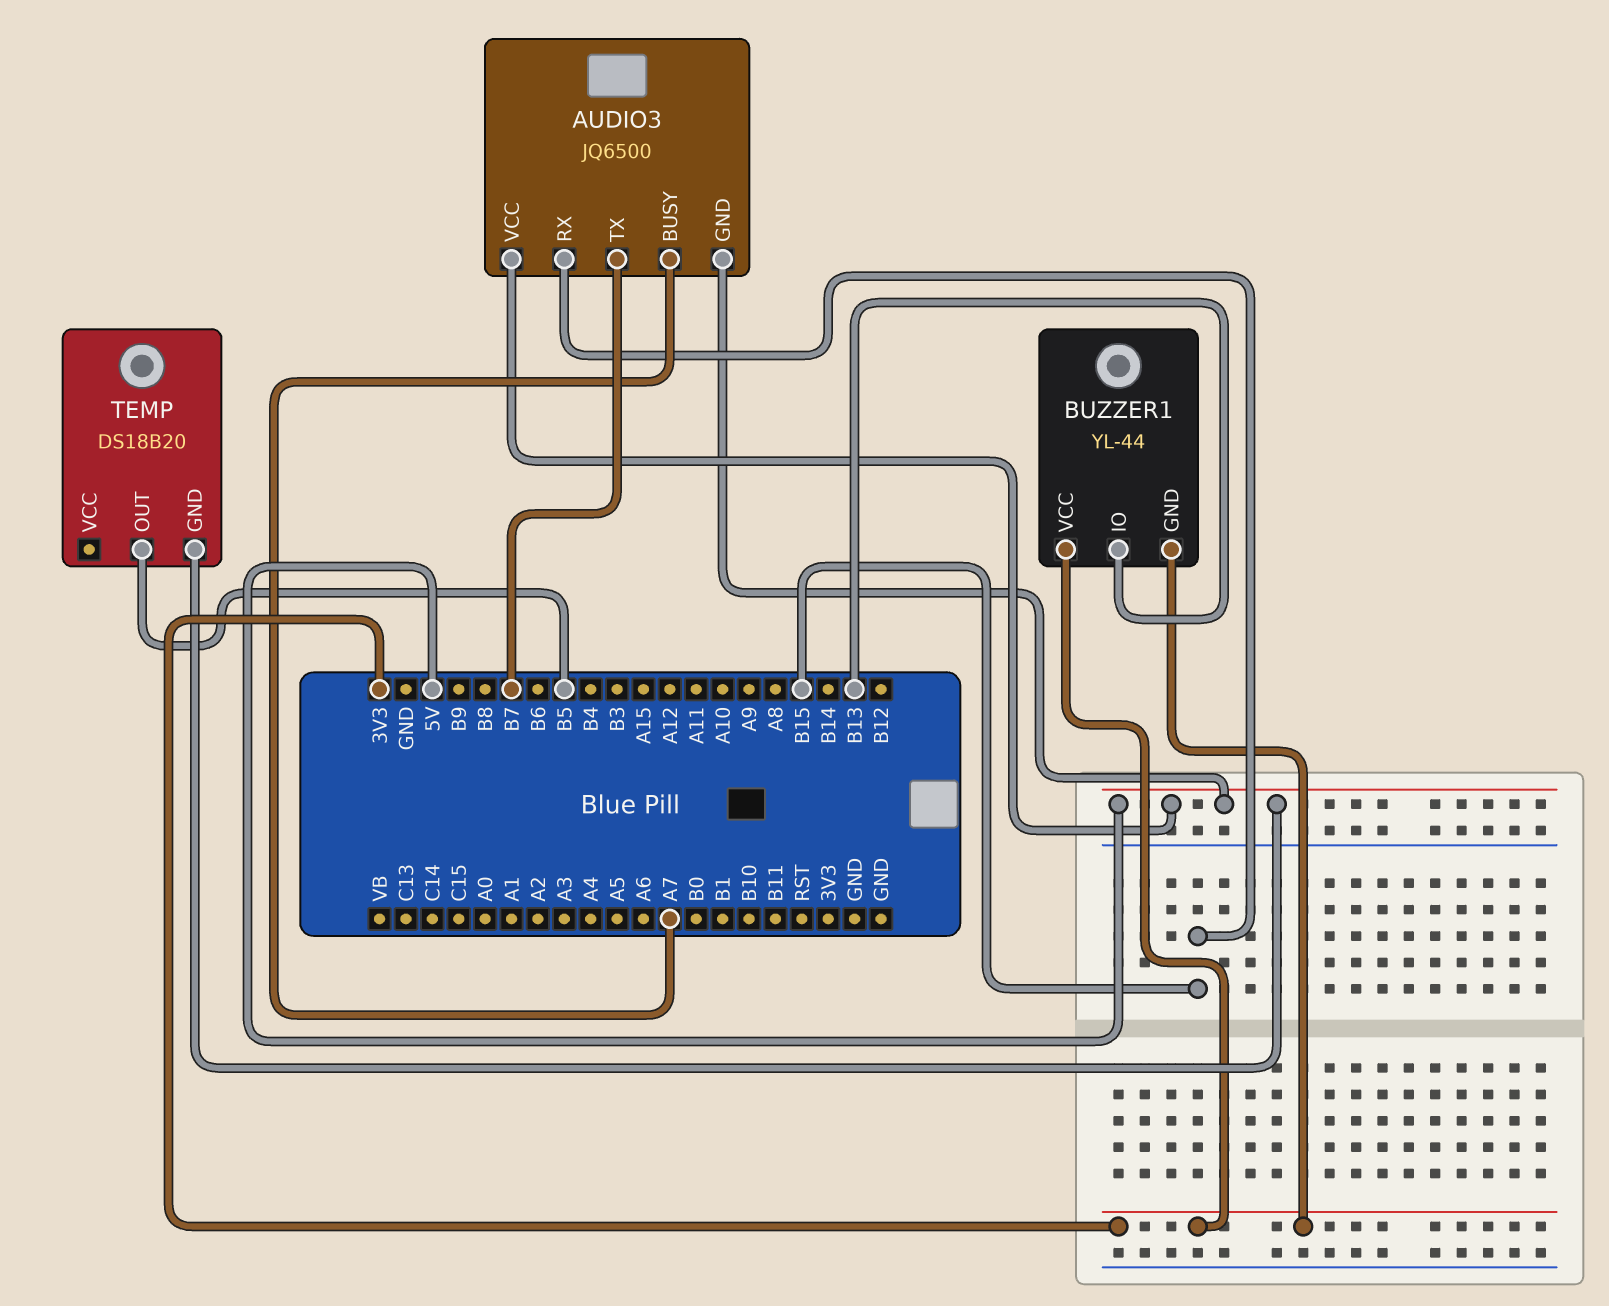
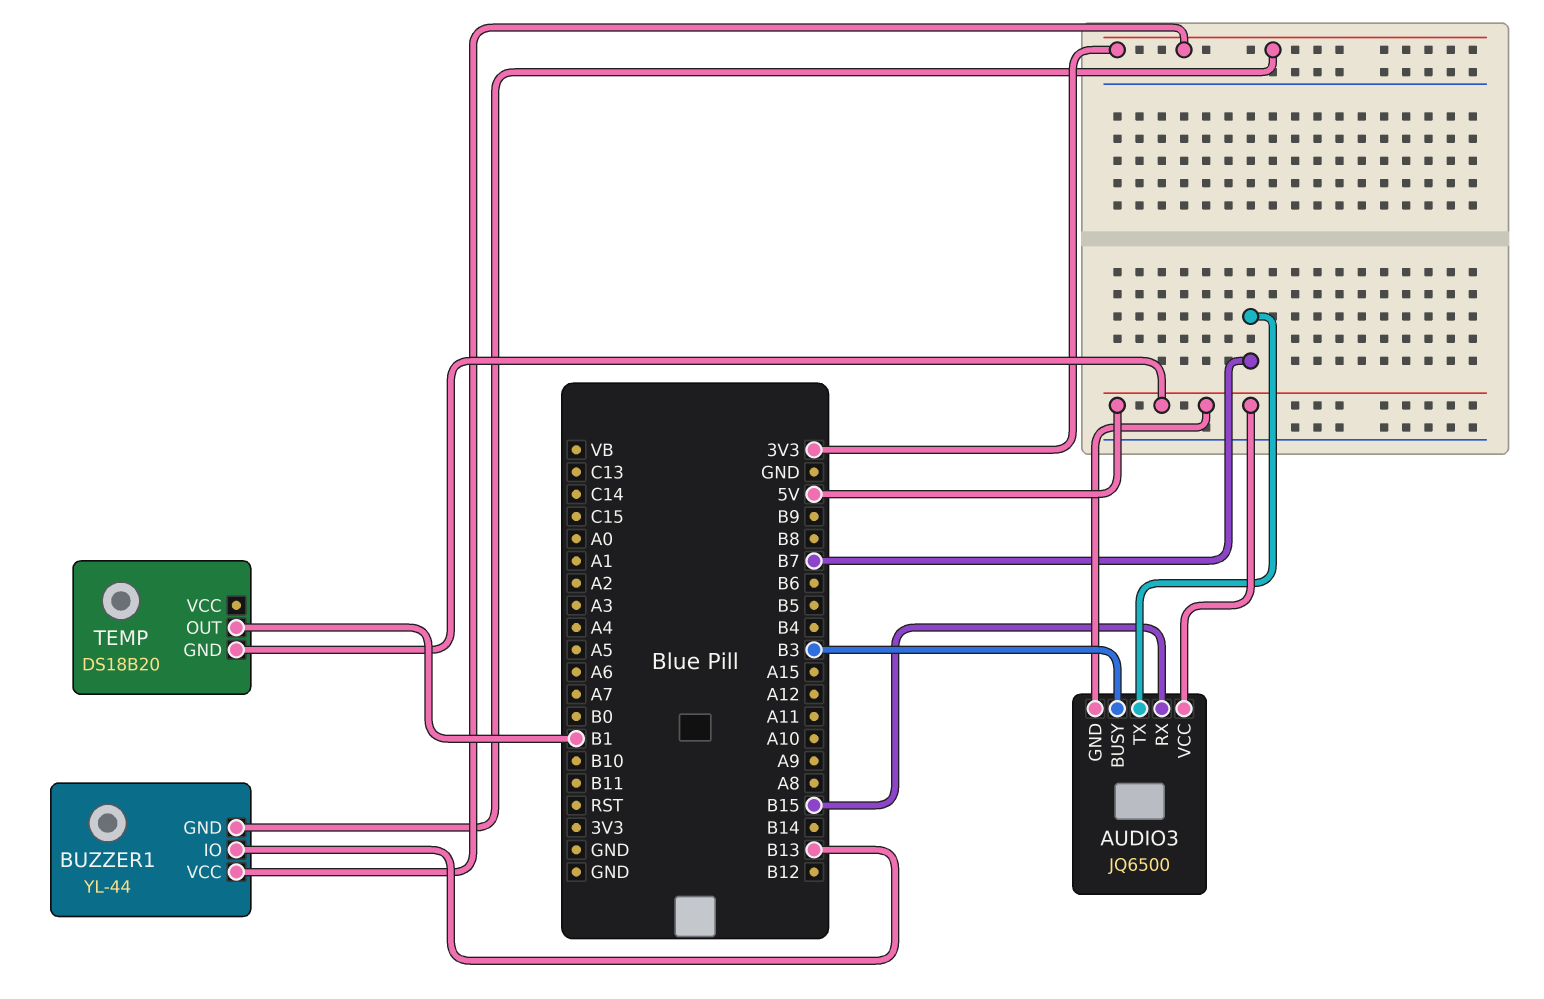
AUDIO3 pin BUSY: A7 -> B3
TEMP pin OUT: B5 -> B1

